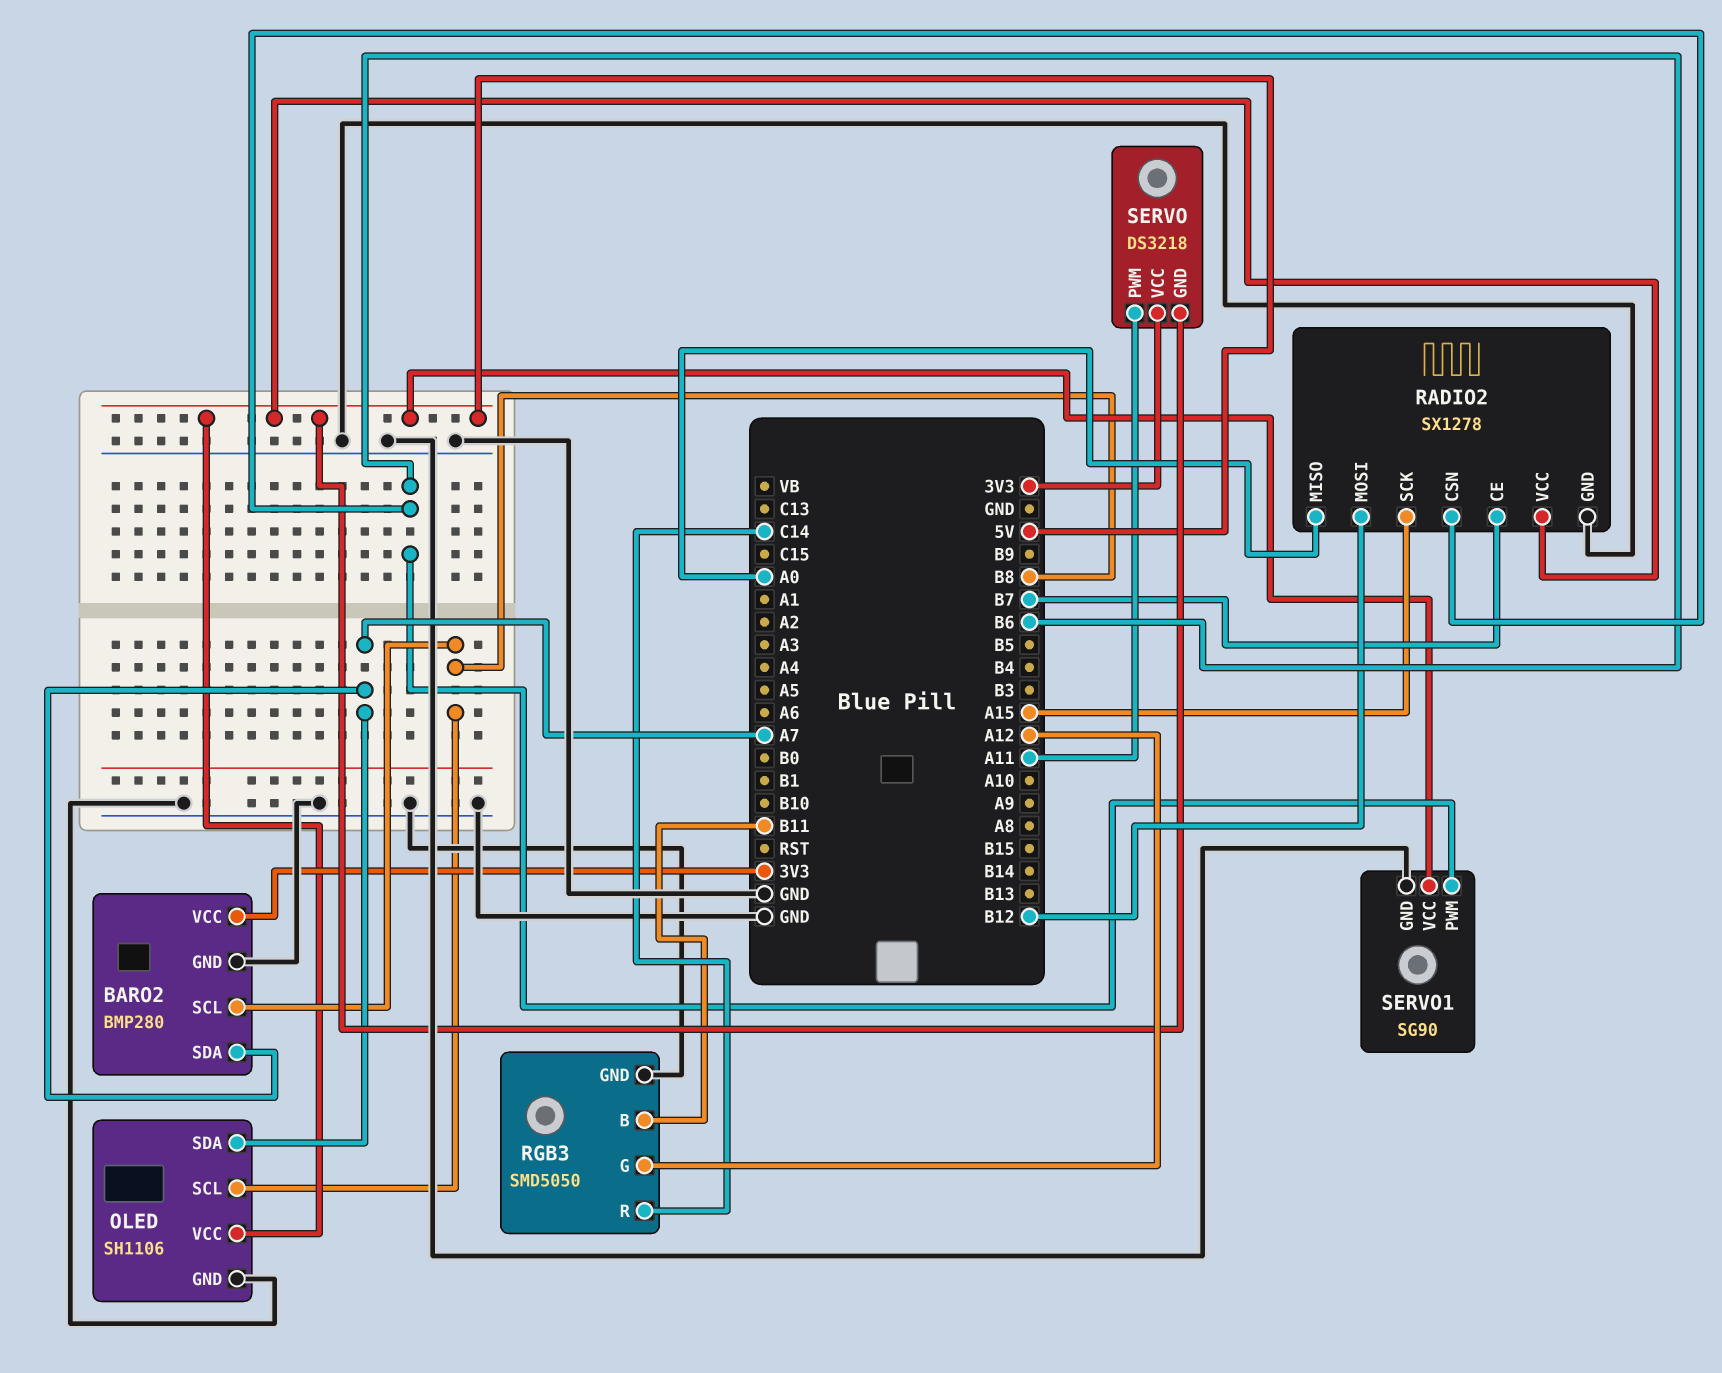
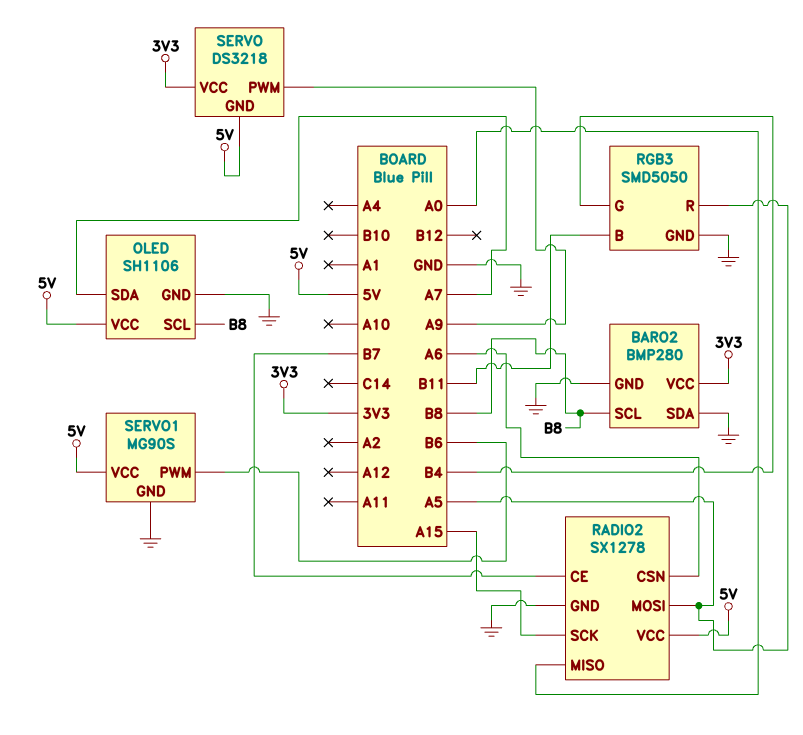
BARO2 pin SDA: A7 -> GND
RADIO2 pin CSN: B6 -> A6
RADIO2 pin MOSI: B12 -> A5
RGB3 pin G: A12 -> B4
RGB3 pin R: C14 -> A5
SERVO pin PWM: A11 -> A9
SERVO1: SG90 -> MG90S

